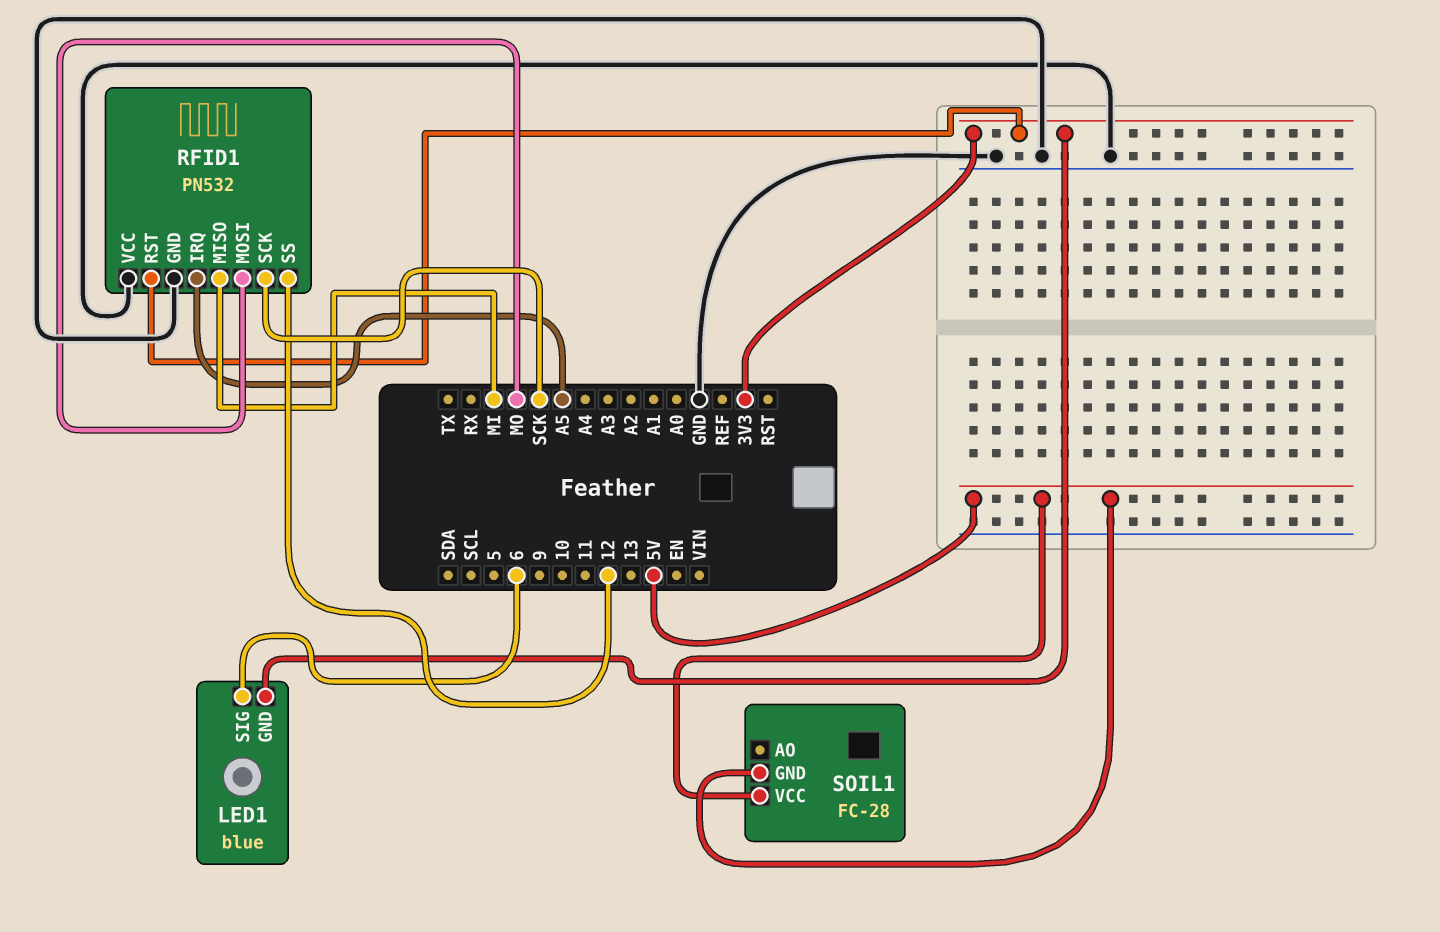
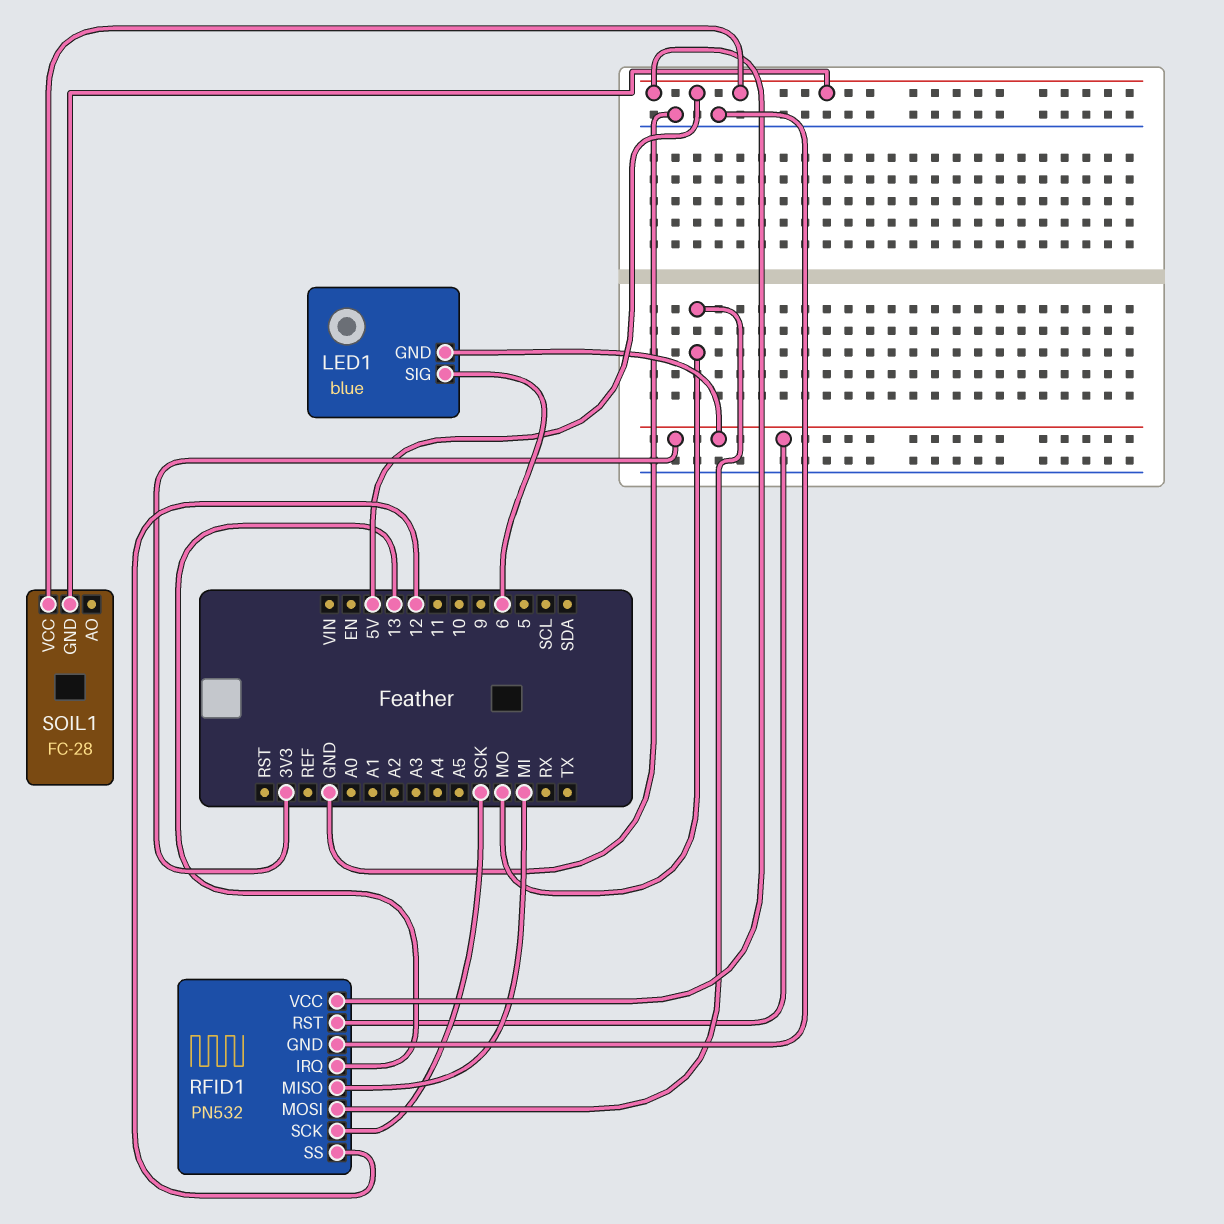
RFID1 pin IRQ: A5 -> 13
RFID1 pin VCC: GND -> 5V

